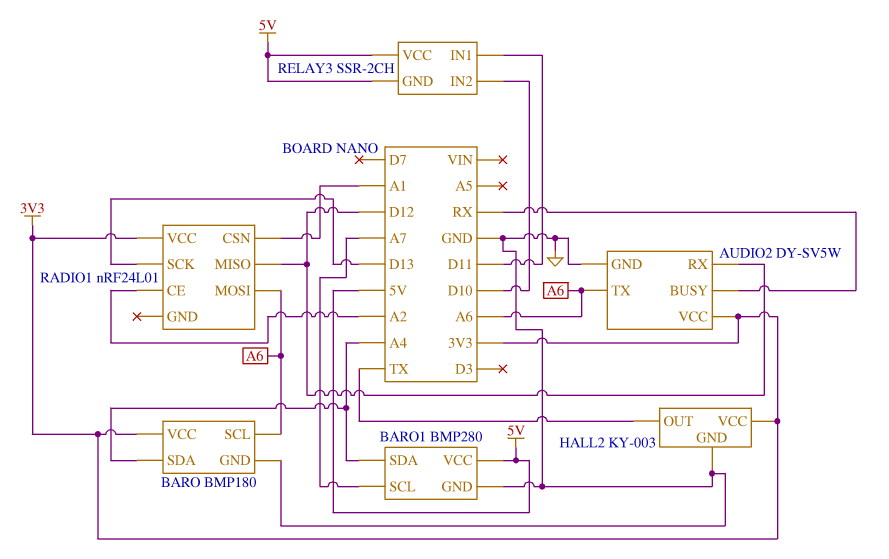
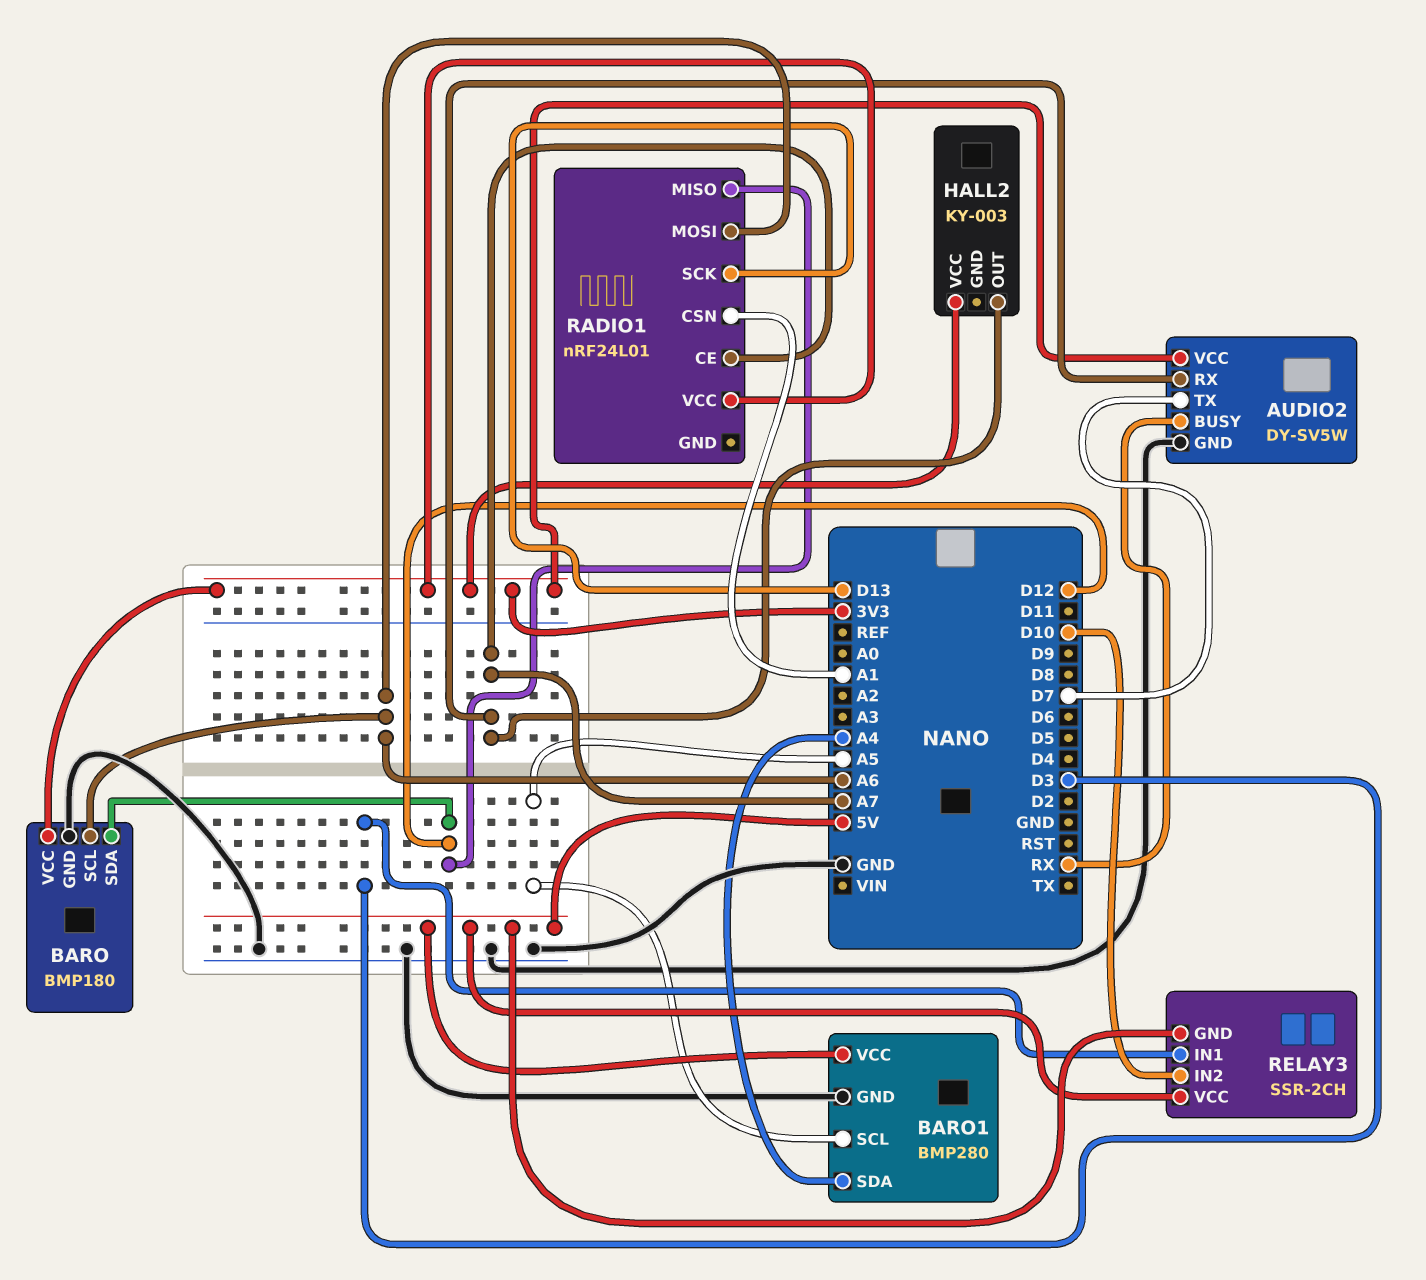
AUDIO2 pin RX: D12 -> A7
AUDIO2 pin TX: A6 -> D7
BARO pin SDA: A4 -> D12
BARO1 pin SCL: A7 -> A5
HALL2 pin GND: GND -> none
HALL2 pin OUT: TX -> A7
RADIO1 pin CE: A2 -> A7
RELAY3 pin IN1: D11 -> D3

